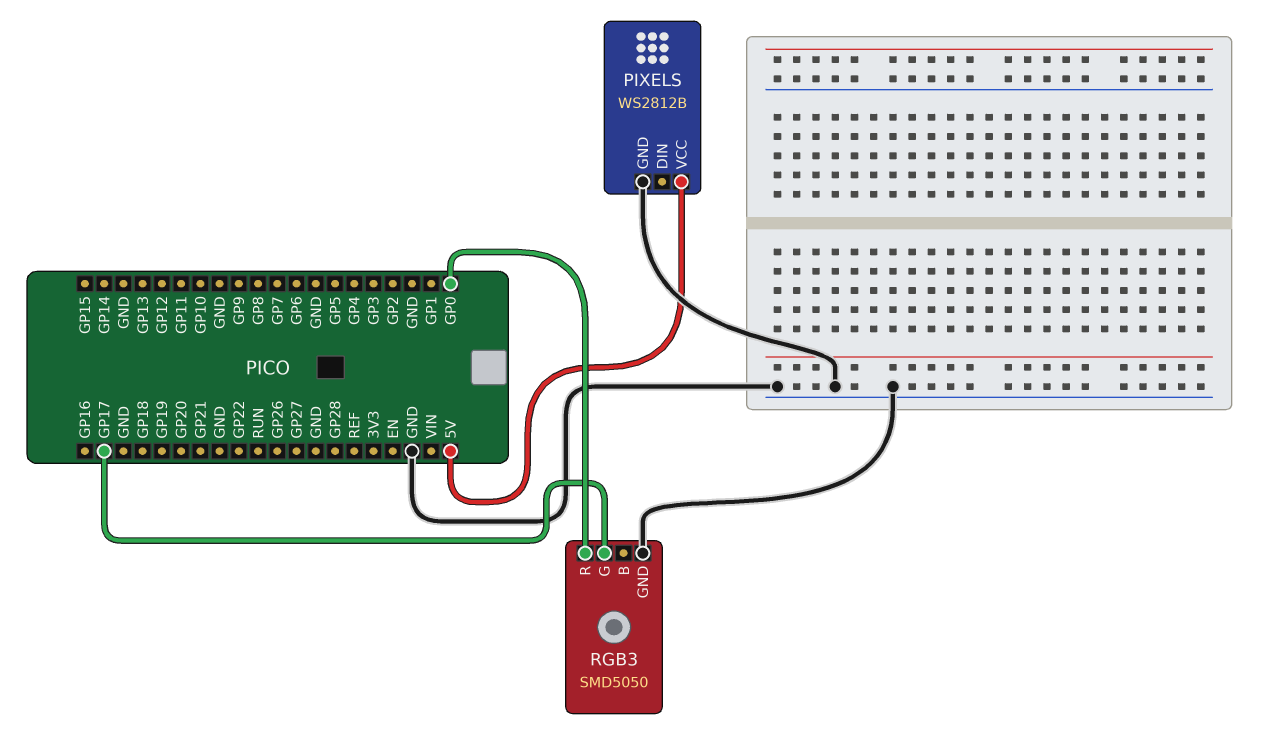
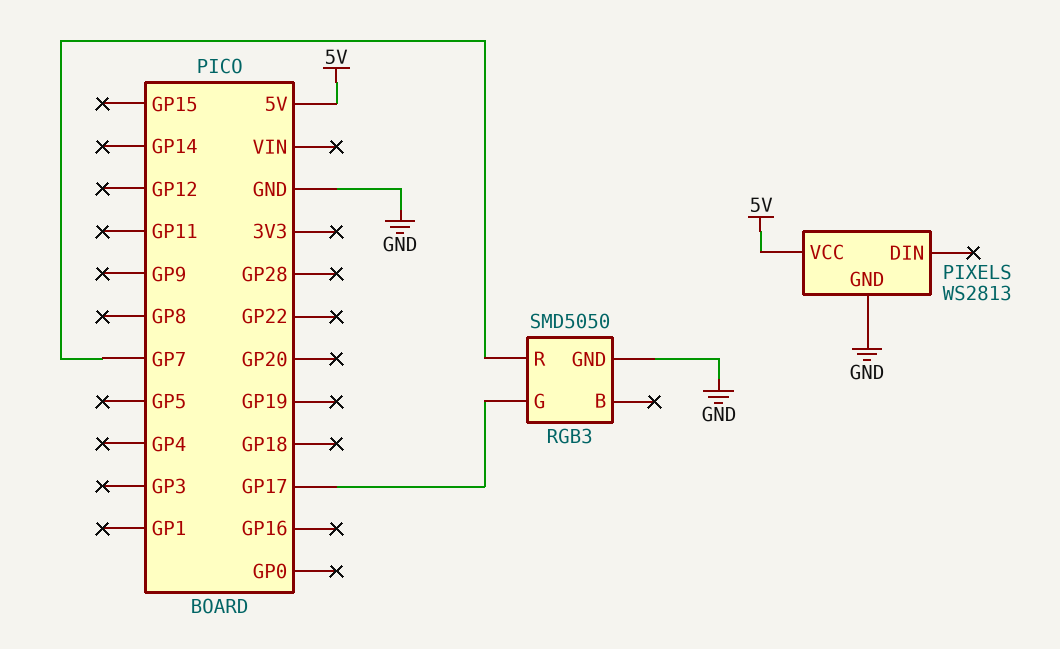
PIXELS: WS2812B -> WS2813
RGB3 pin R: GP0 -> GP7

